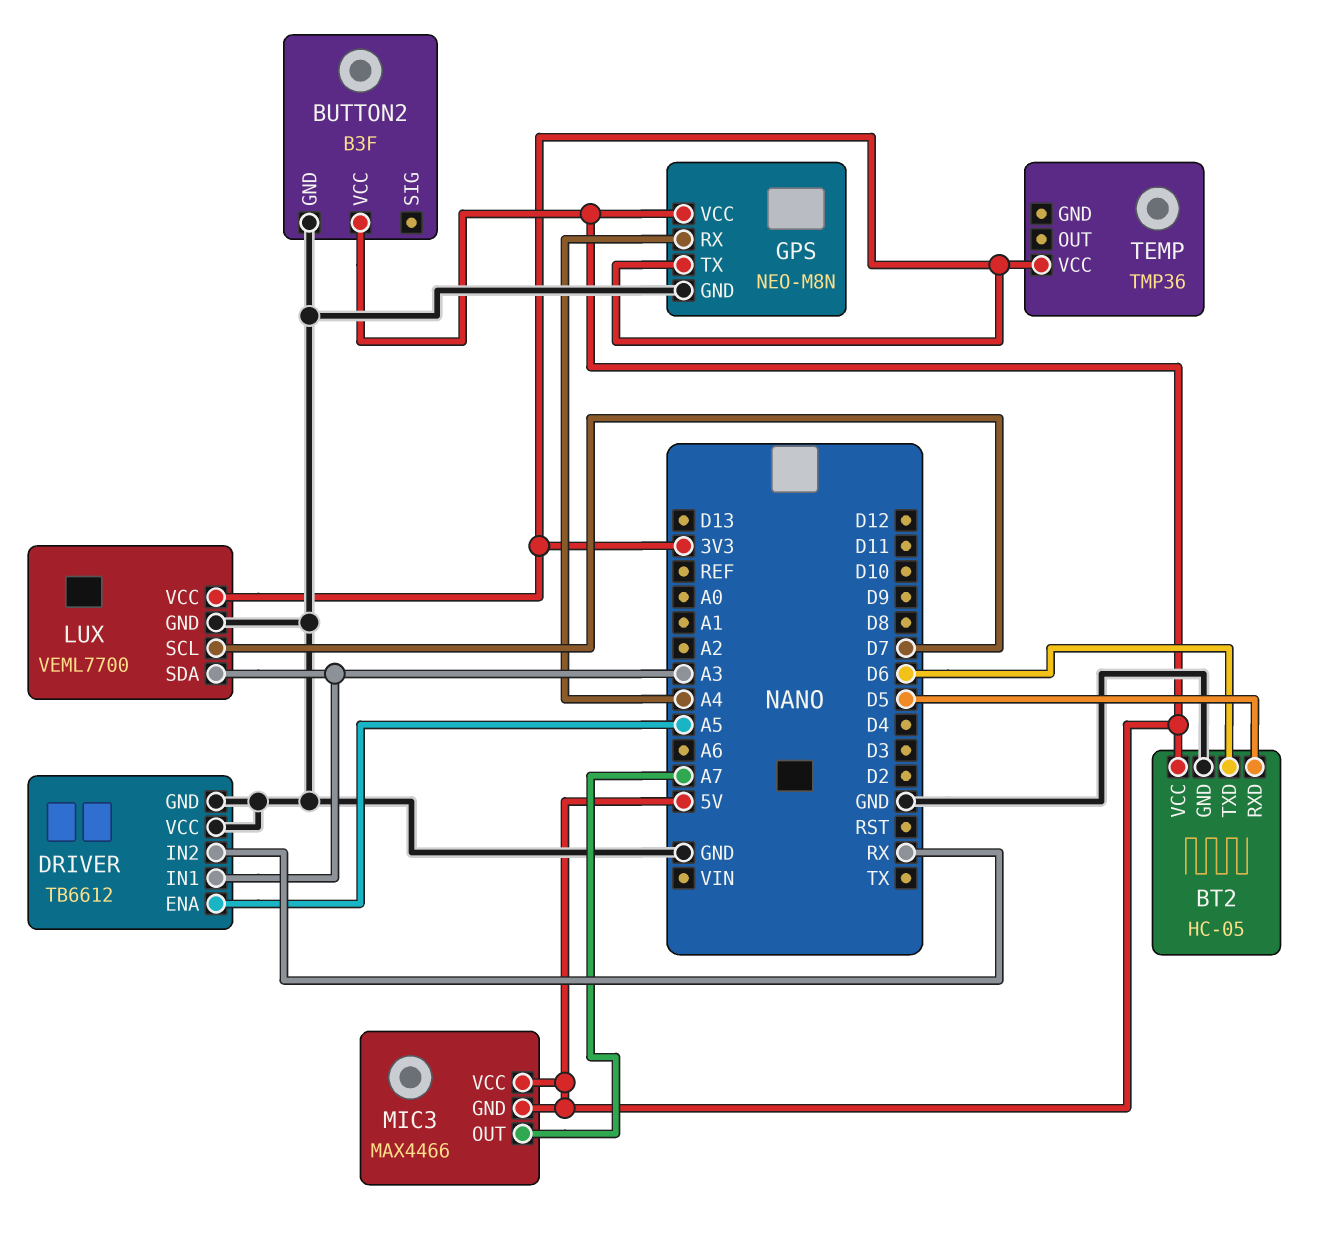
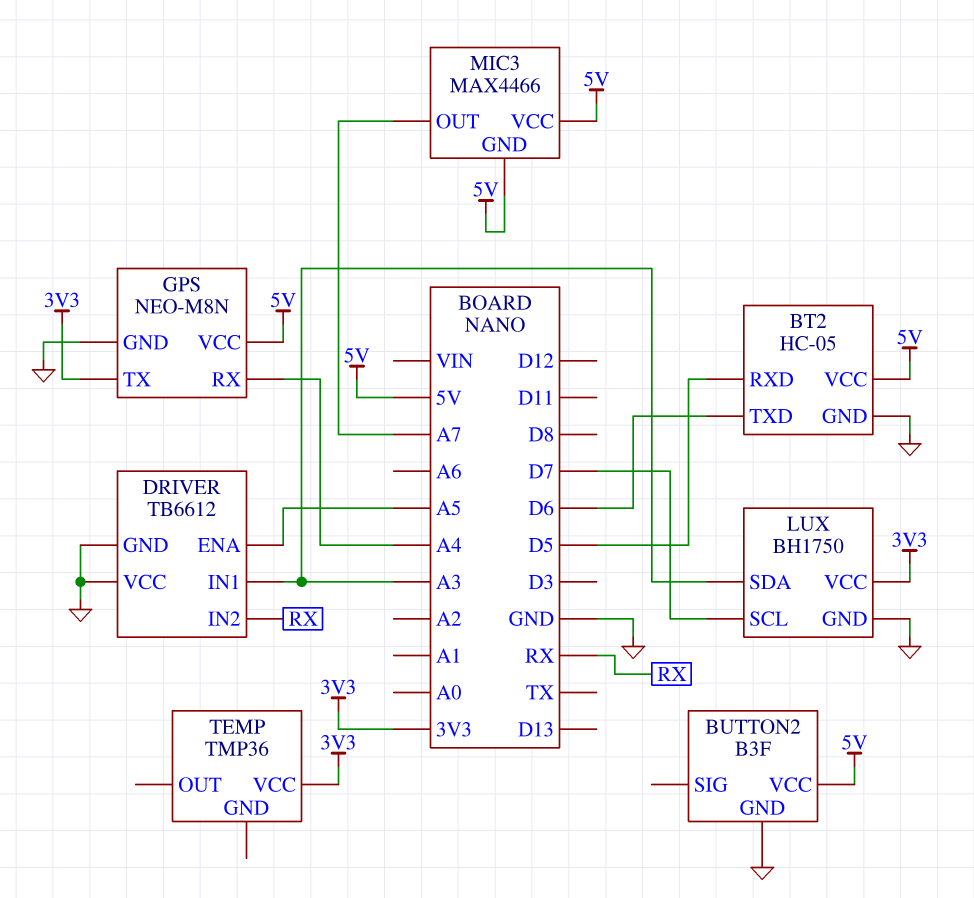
LUX: VEML7700 -> BH1750

